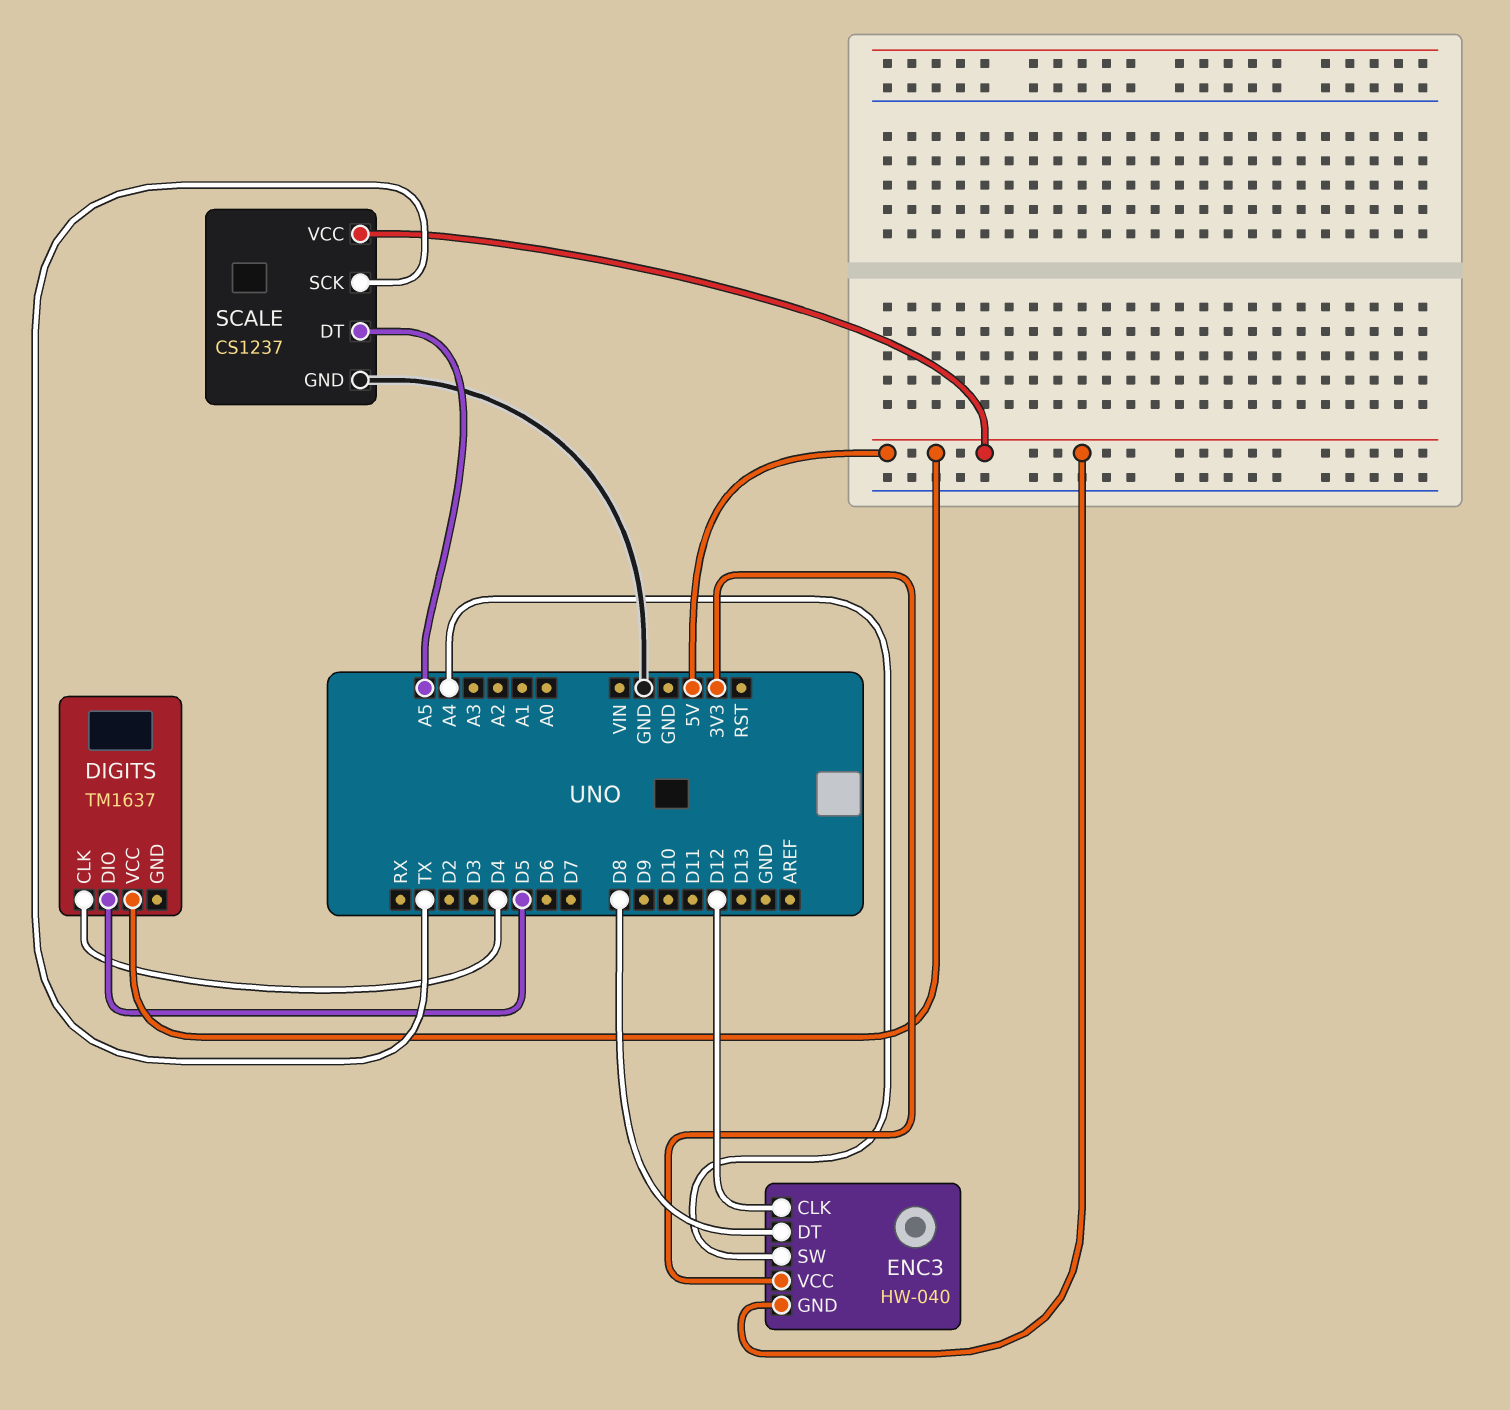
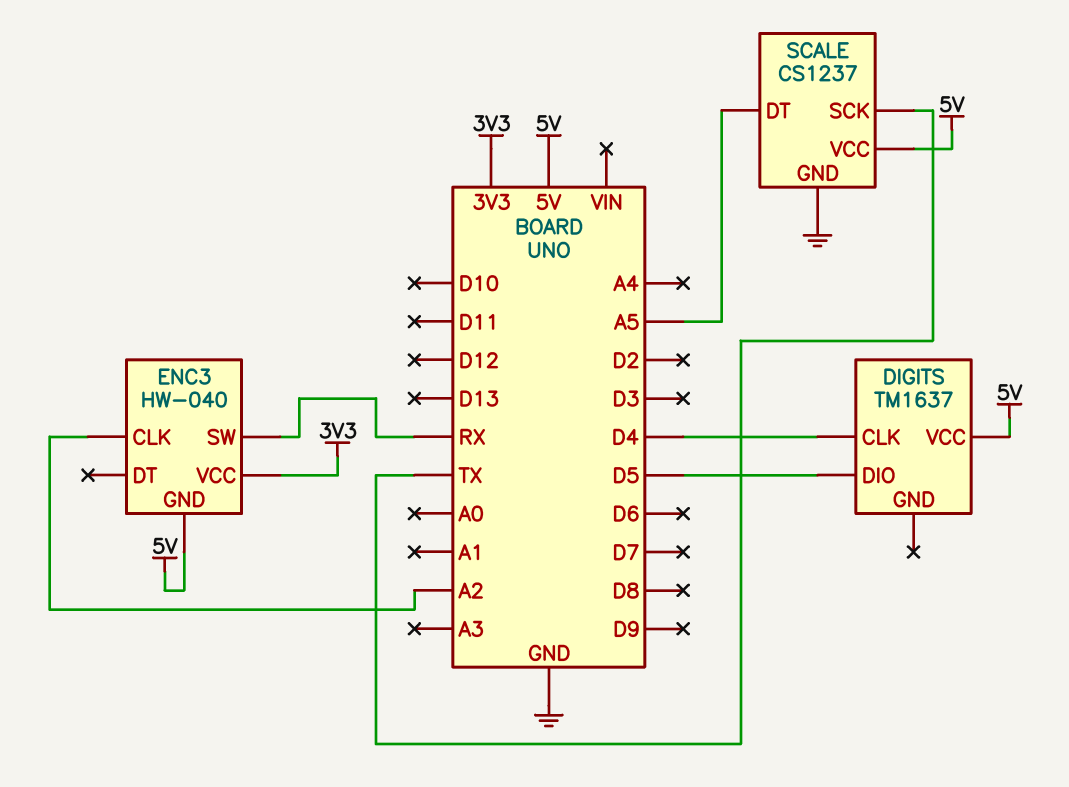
ENC3 pin CLK: D12 -> A2
ENC3 pin DT: D8 -> none
ENC3 pin SW: A4 -> RX

